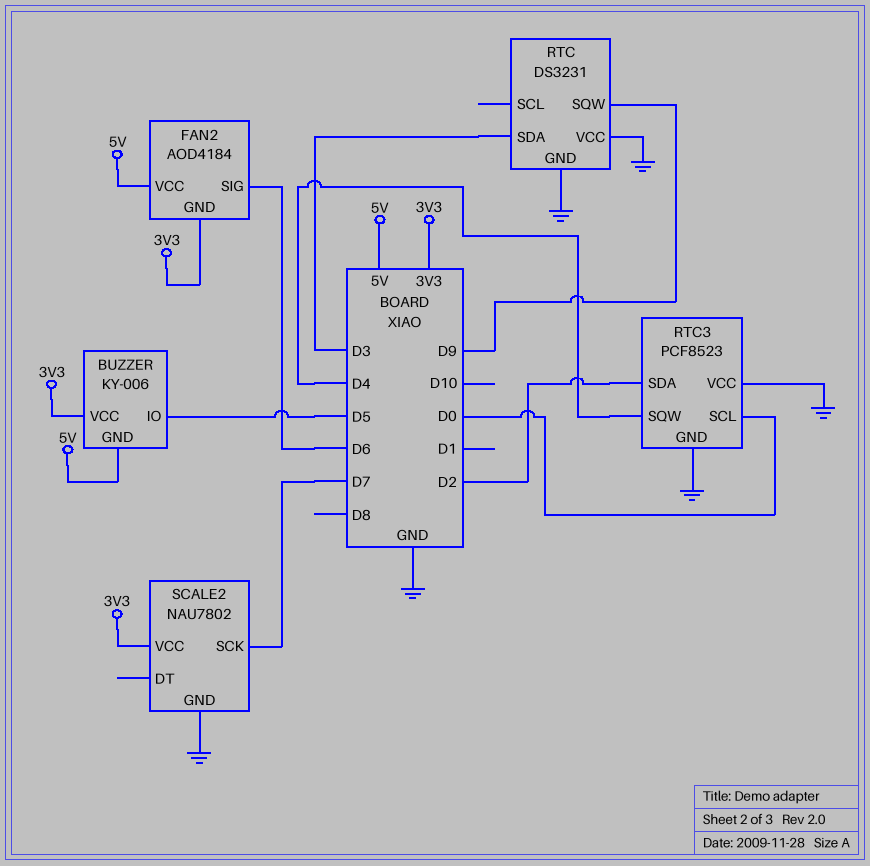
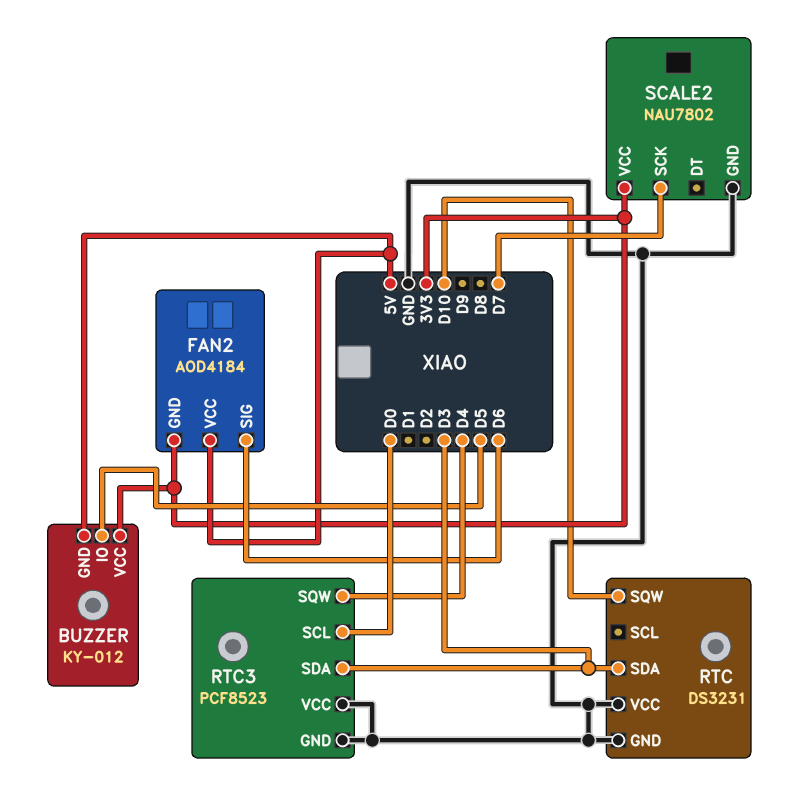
BUZZER: KY-006 -> KY-012
RTC pin SQW: D9 -> D10
RTC3 pin SDA: D2 -> D3

